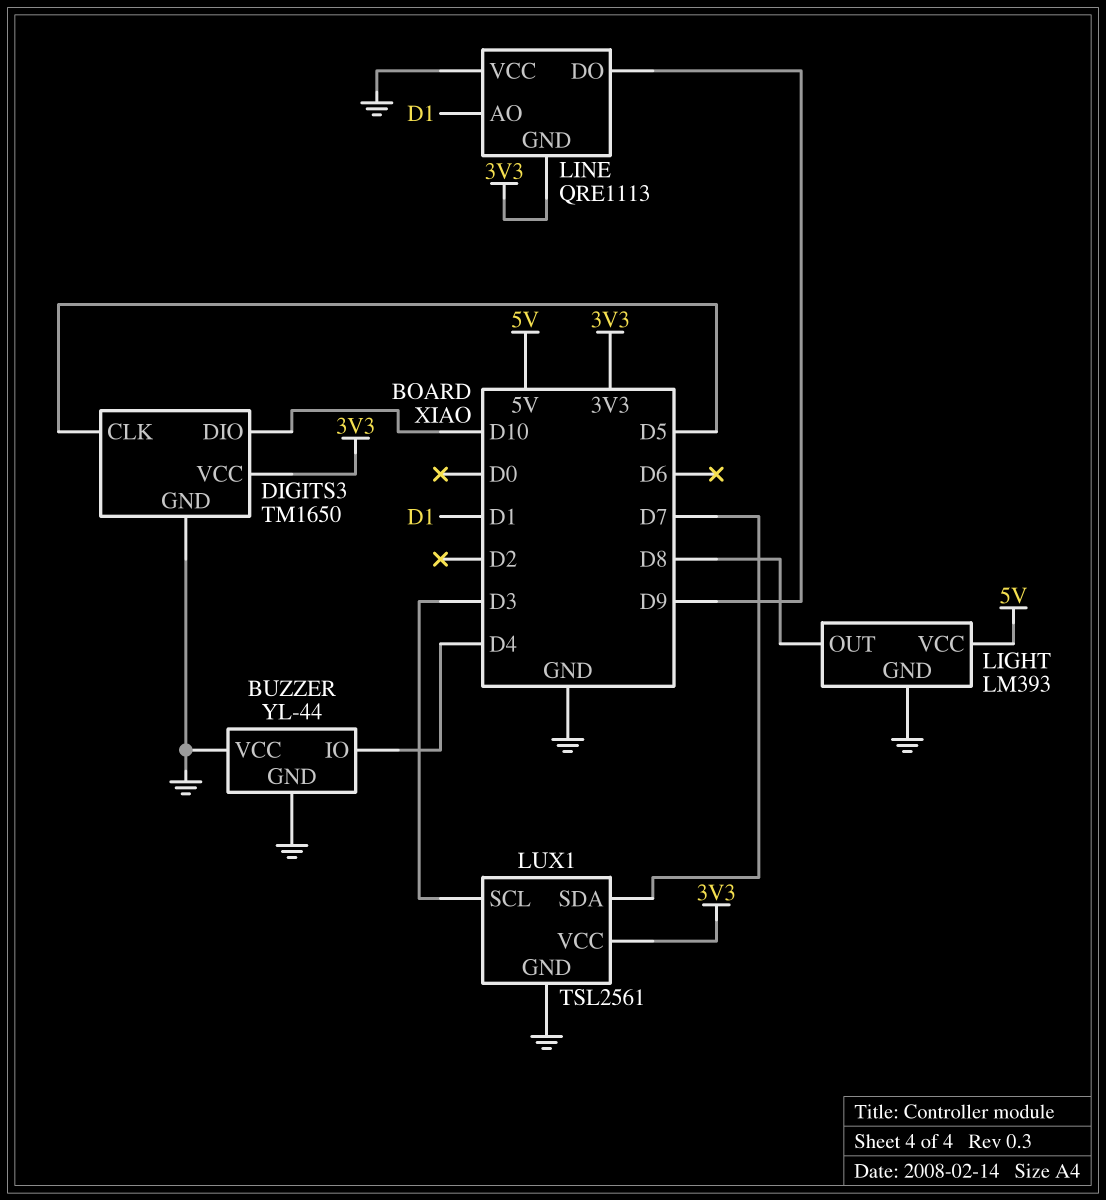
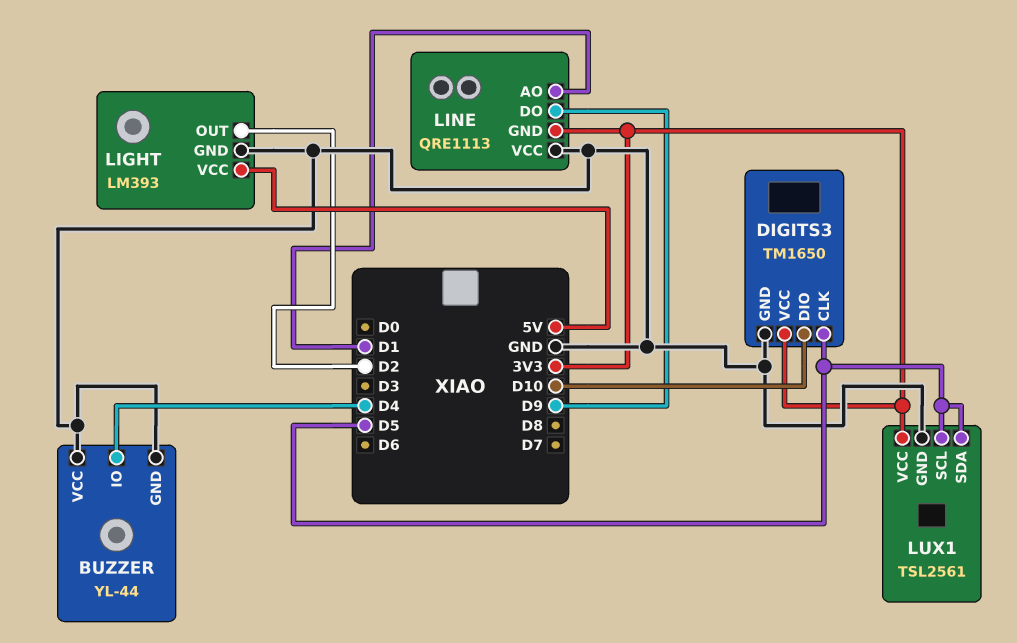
LIGHT pin OUT: D8 -> D2
LUX1 pin SCL: D3 -> D5
LUX1 pin SDA: D7 -> D5

